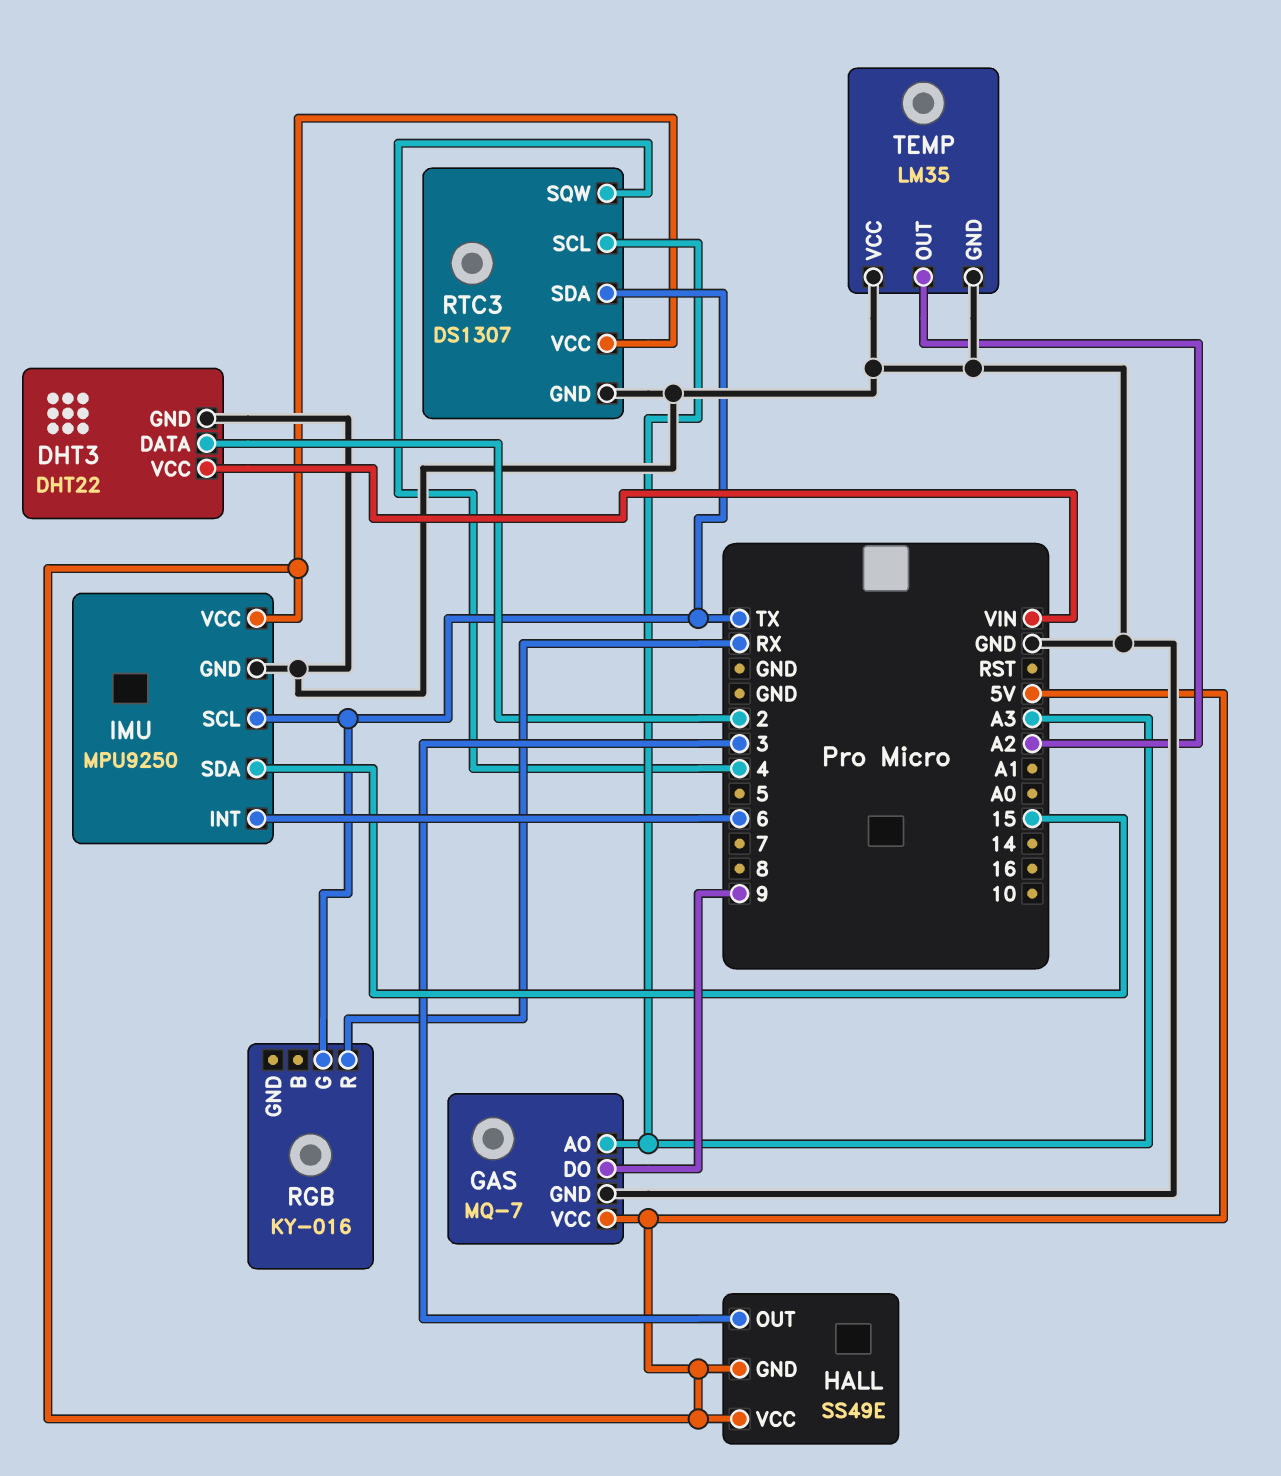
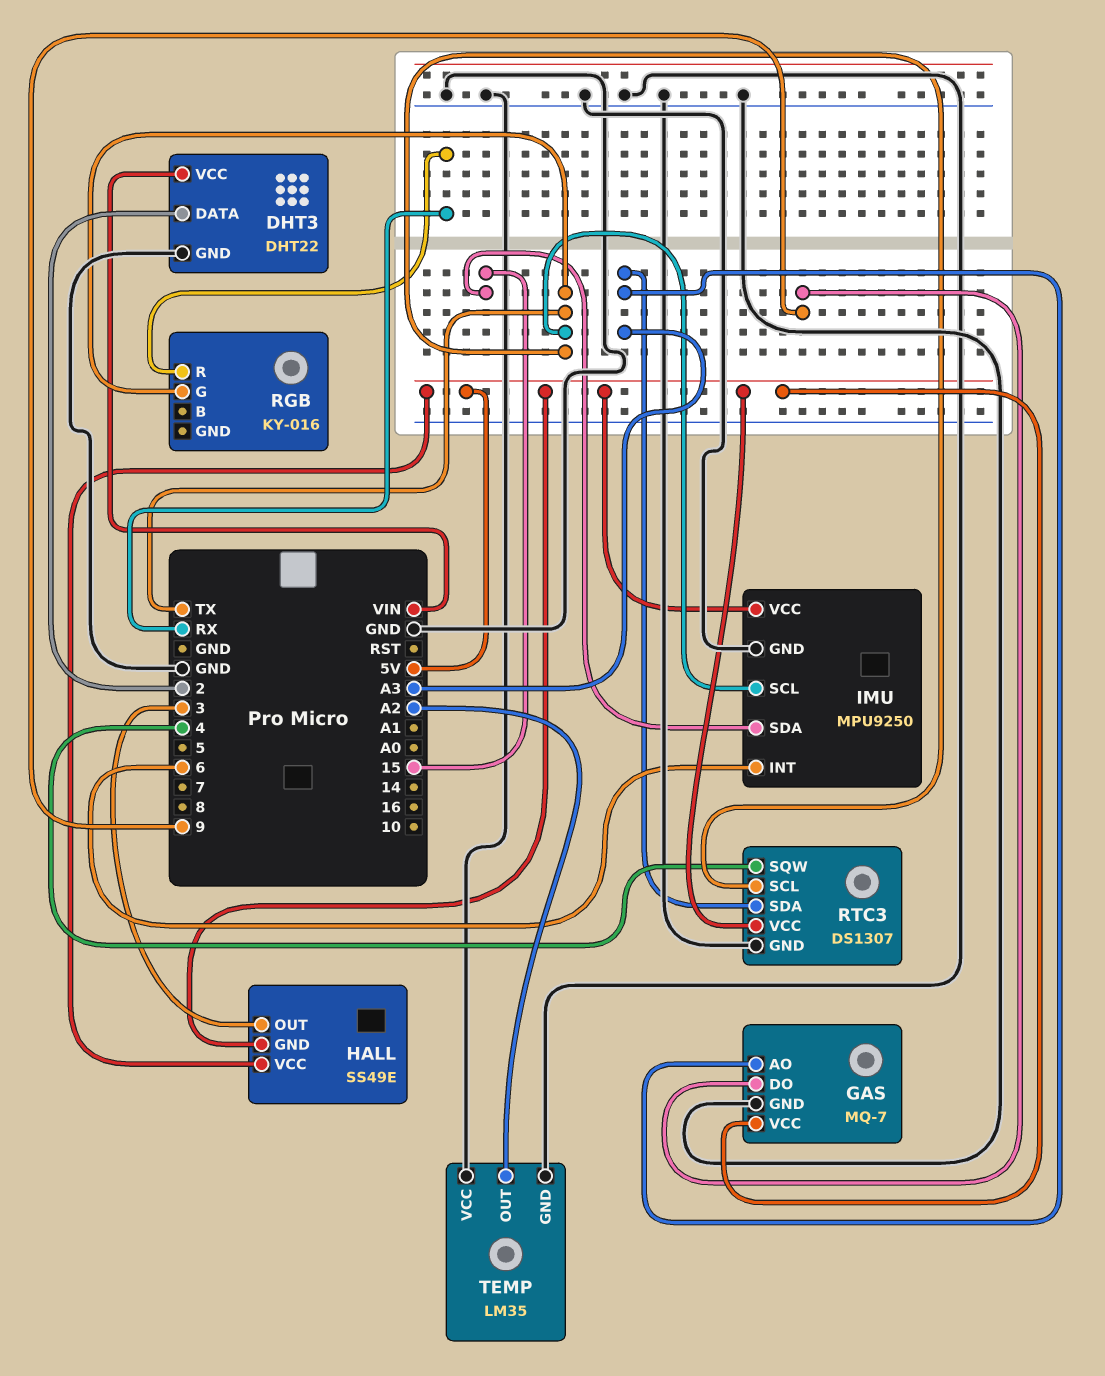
RTC3 pin SCL: A3 -> TX
RTC3 pin SDA: TX -> A3

